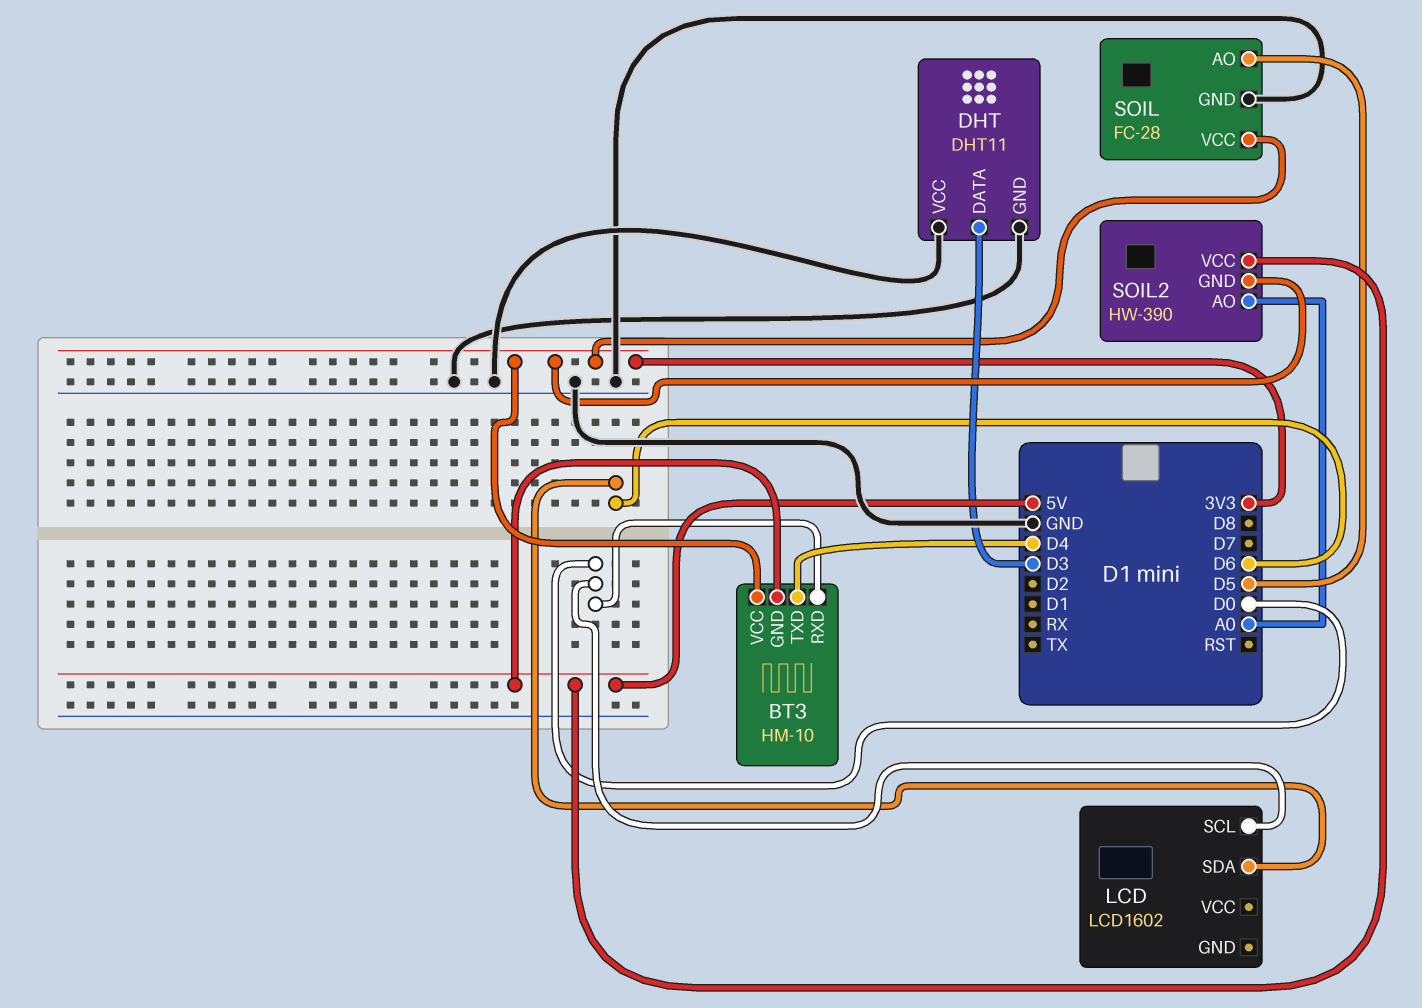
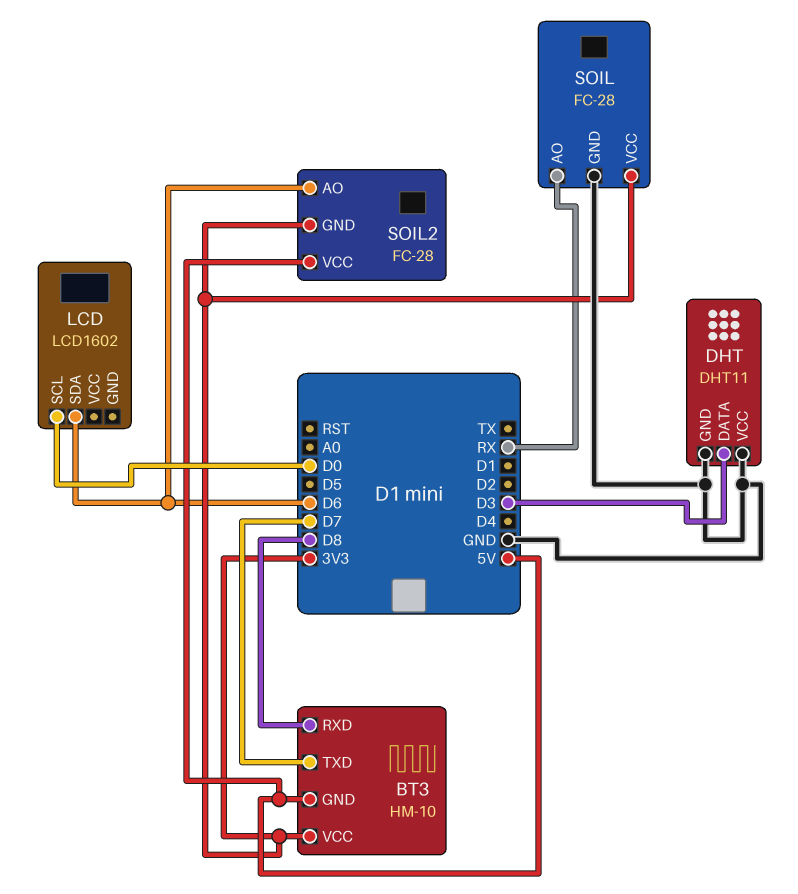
BT3 pin RXD: D0 -> D8
BT3 pin TXD: D4 -> D7
SOIL pin AO: D5 -> RX
SOIL2: HW-390 -> FC-28
SOIL2 pin AO: A0 -> D6

